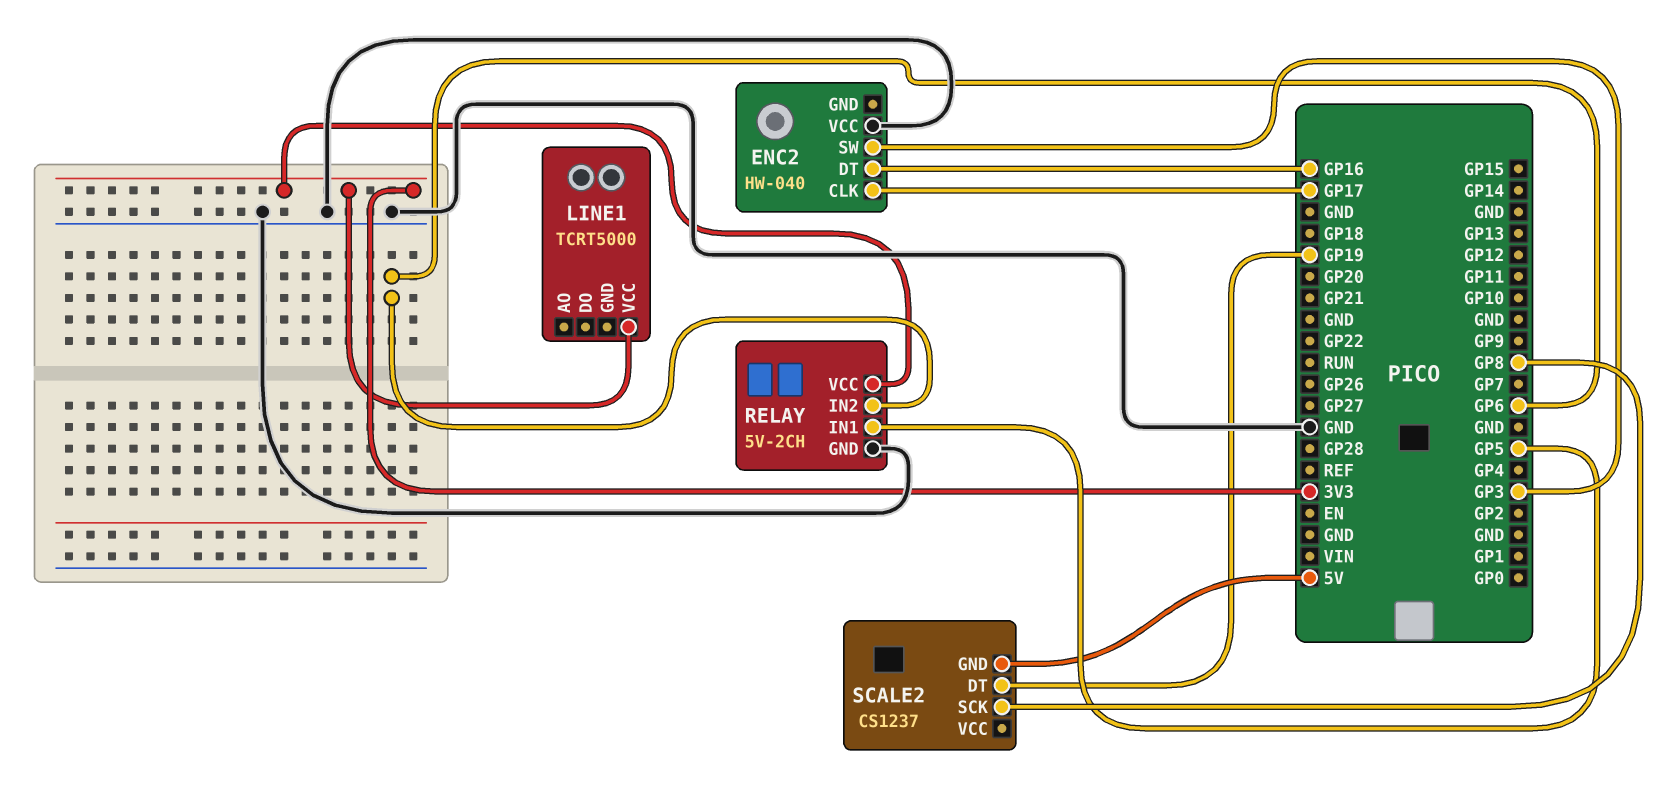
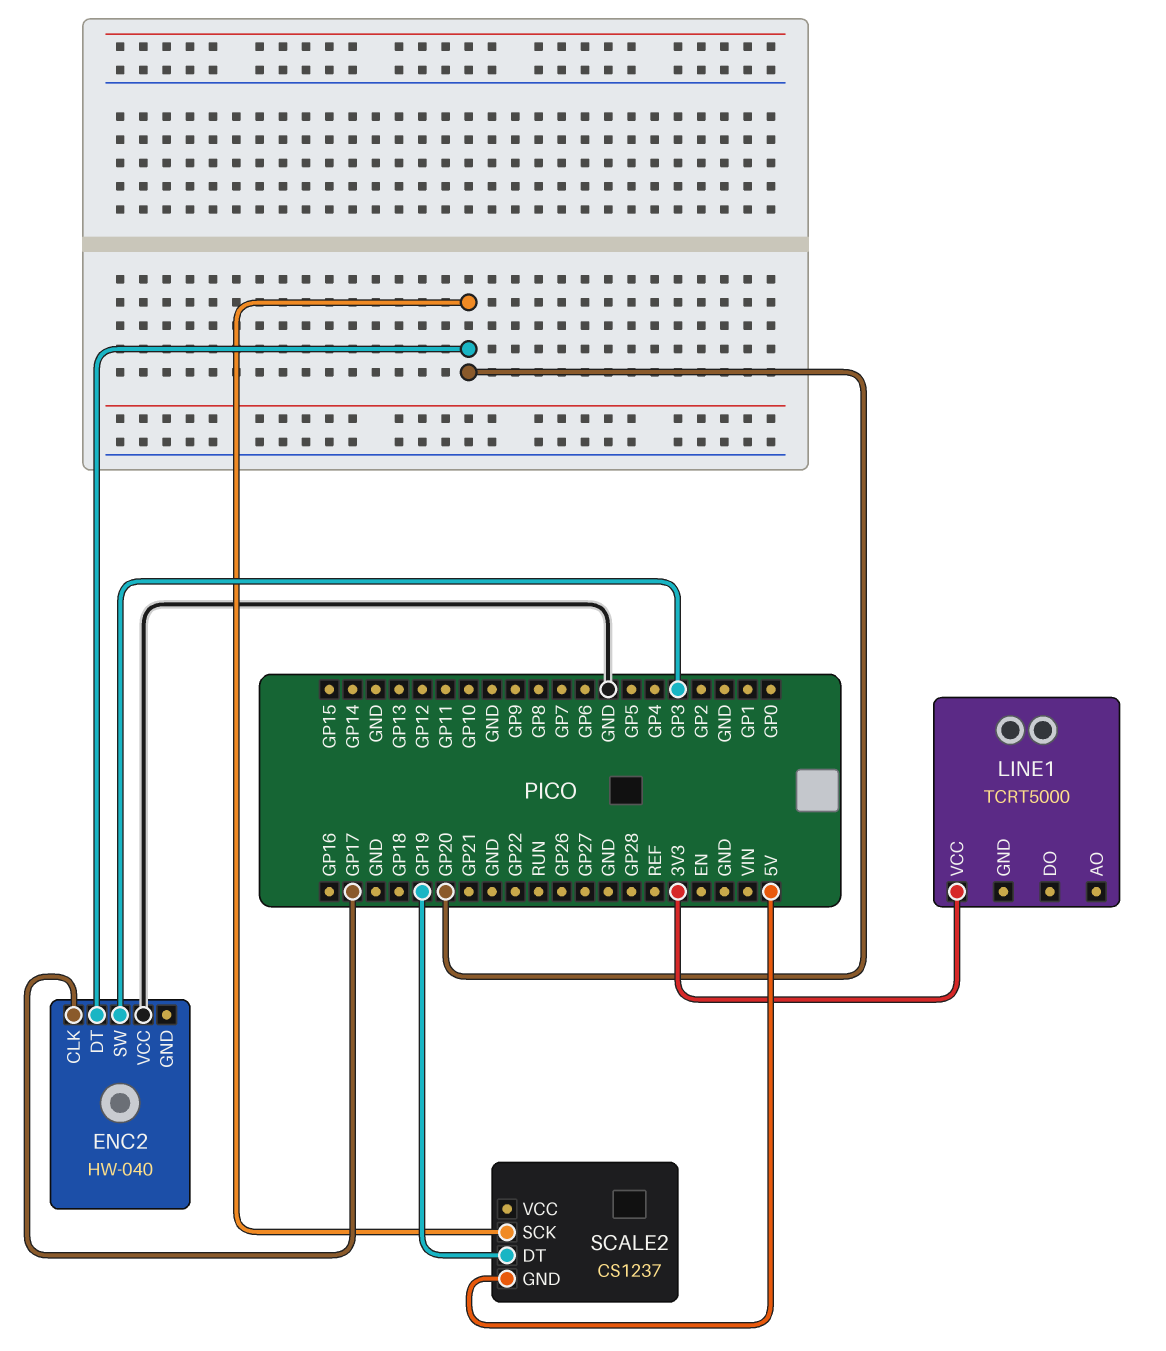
ENC2 pin DT: GP16 -> GP20
RELAY: 5V-2CH -> none
RELAY pin GND: GND -> none
RELAY pin IN1: GP5 -> none
RELAY pin IN2: GP6 -> none
RELAY pin VCC: 3V3 -> none
SCALE2 pin SCK: GP8 -> GP20

